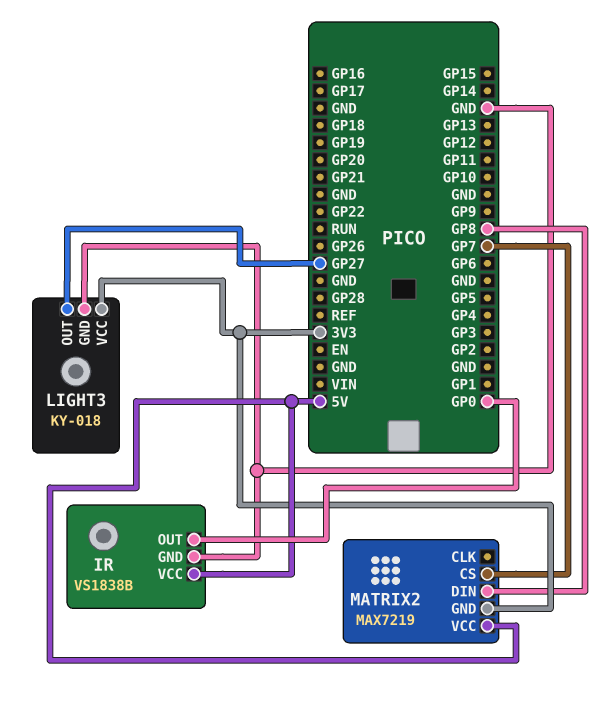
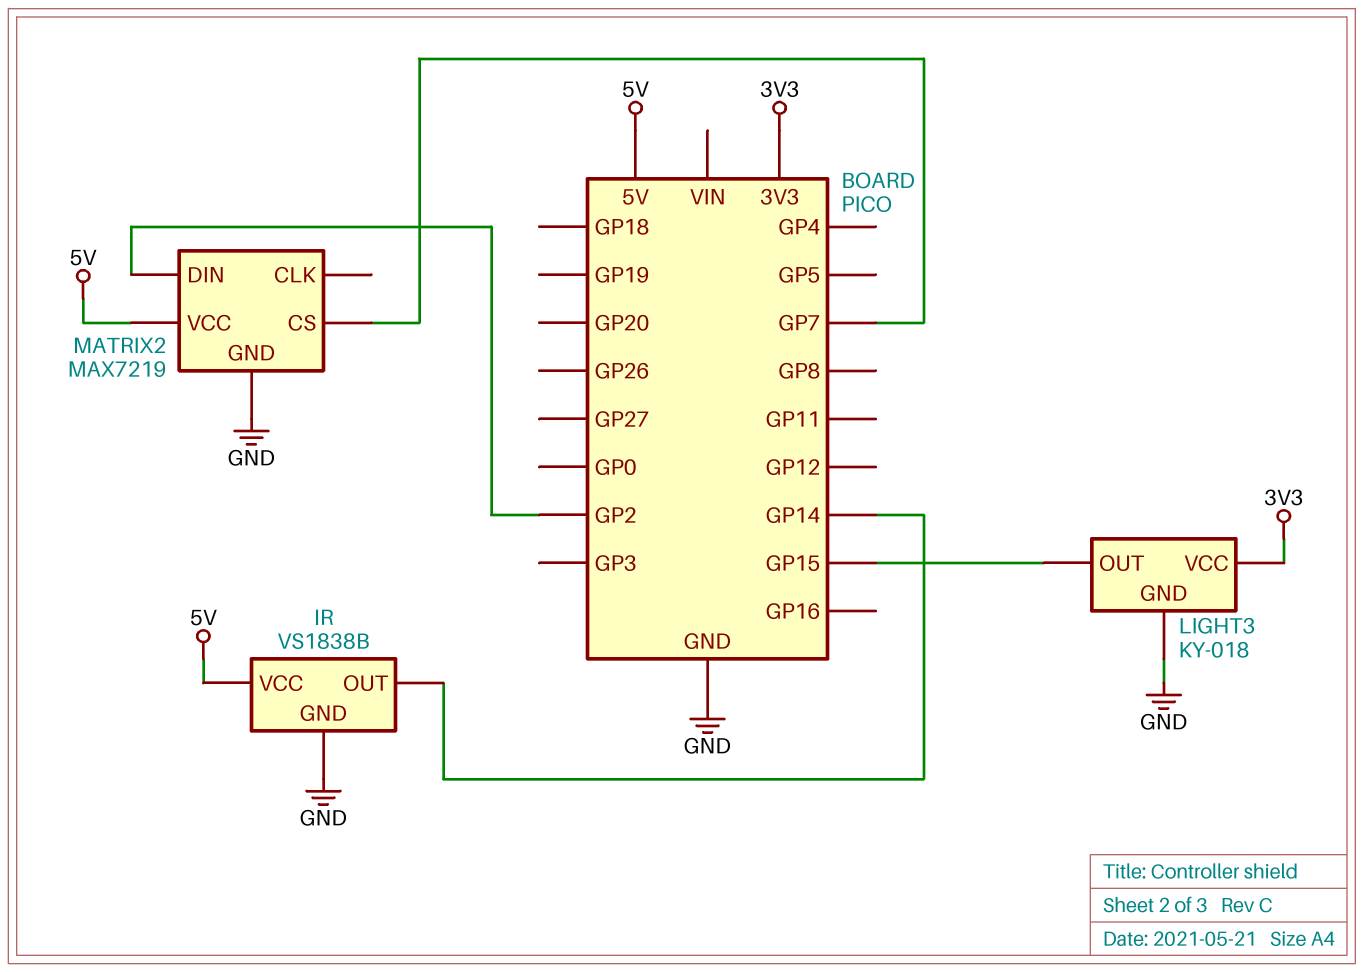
IR pin OUT: GP0 -> GP14
LIGHT3 pin OUT: GP27 -> GP15
MATRIX2 pin DIN: GP8 -> GP2
MATRIX2 pin GND: 3V3 -> GND

